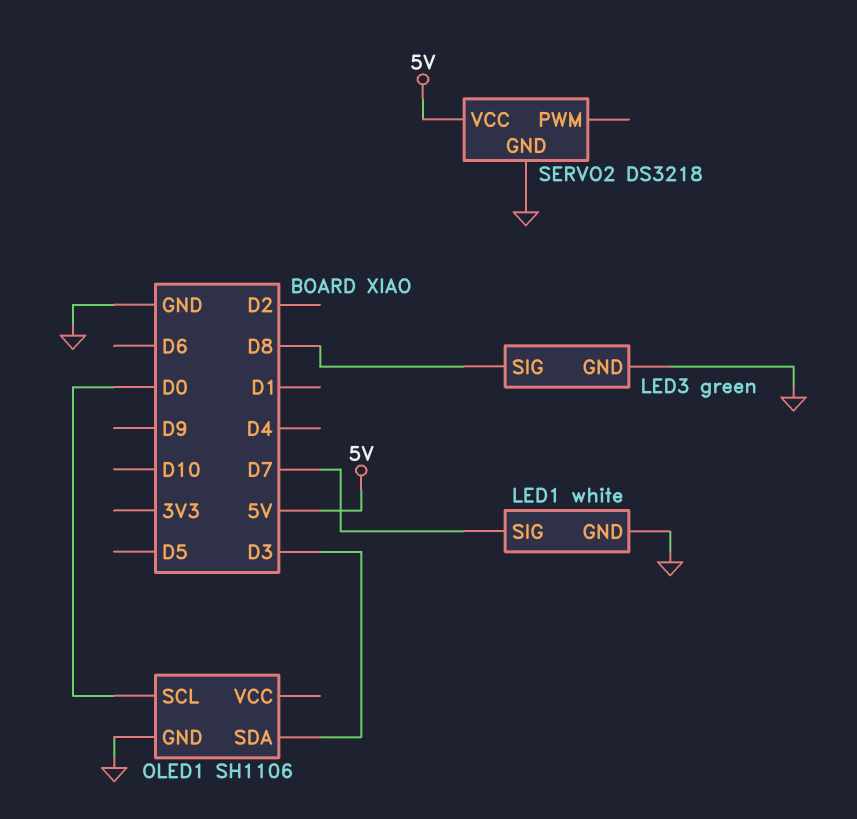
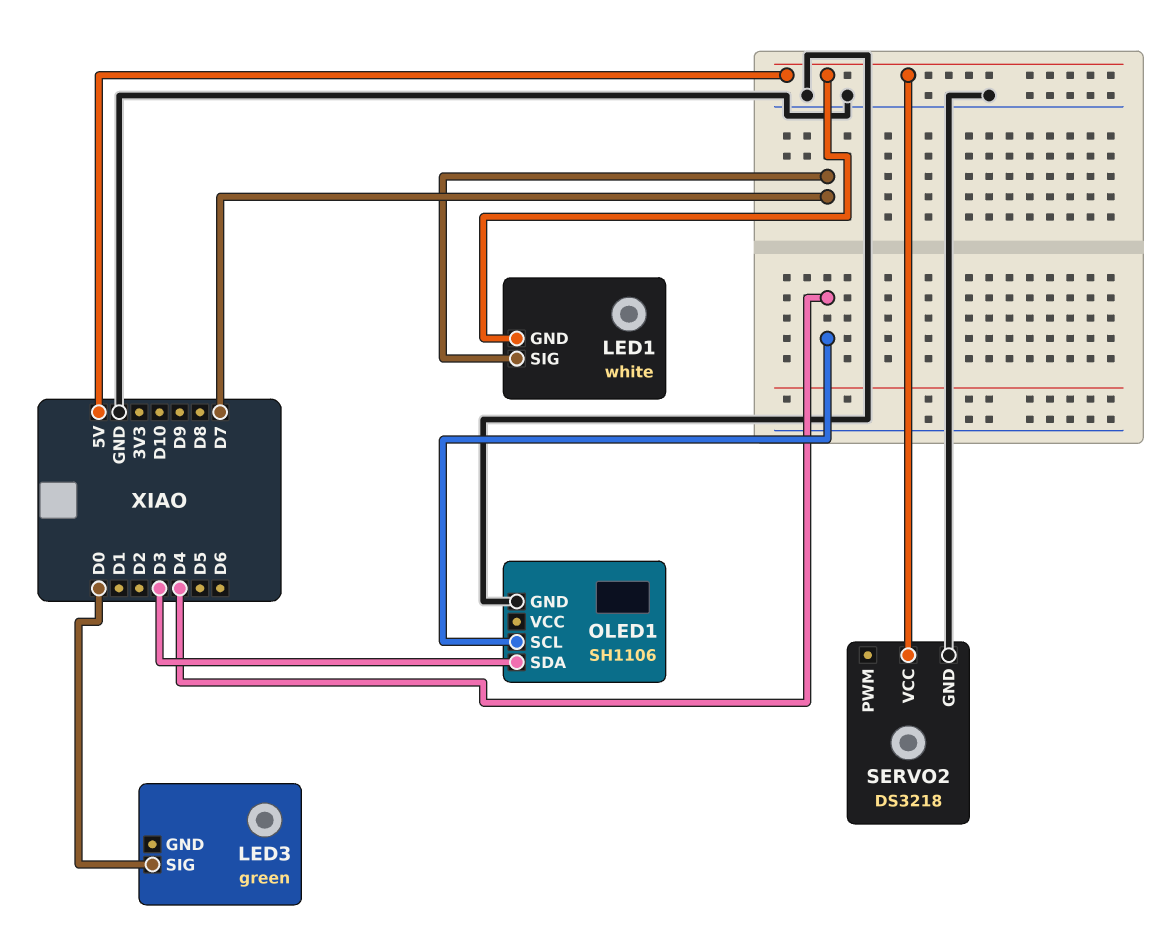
LED1 pin GND: GND -> 5V
LED3 pin GND: GND -> none
LED3 pin SIG: D8 -> D0
OLED1 pin SCL: D0 -> D4

